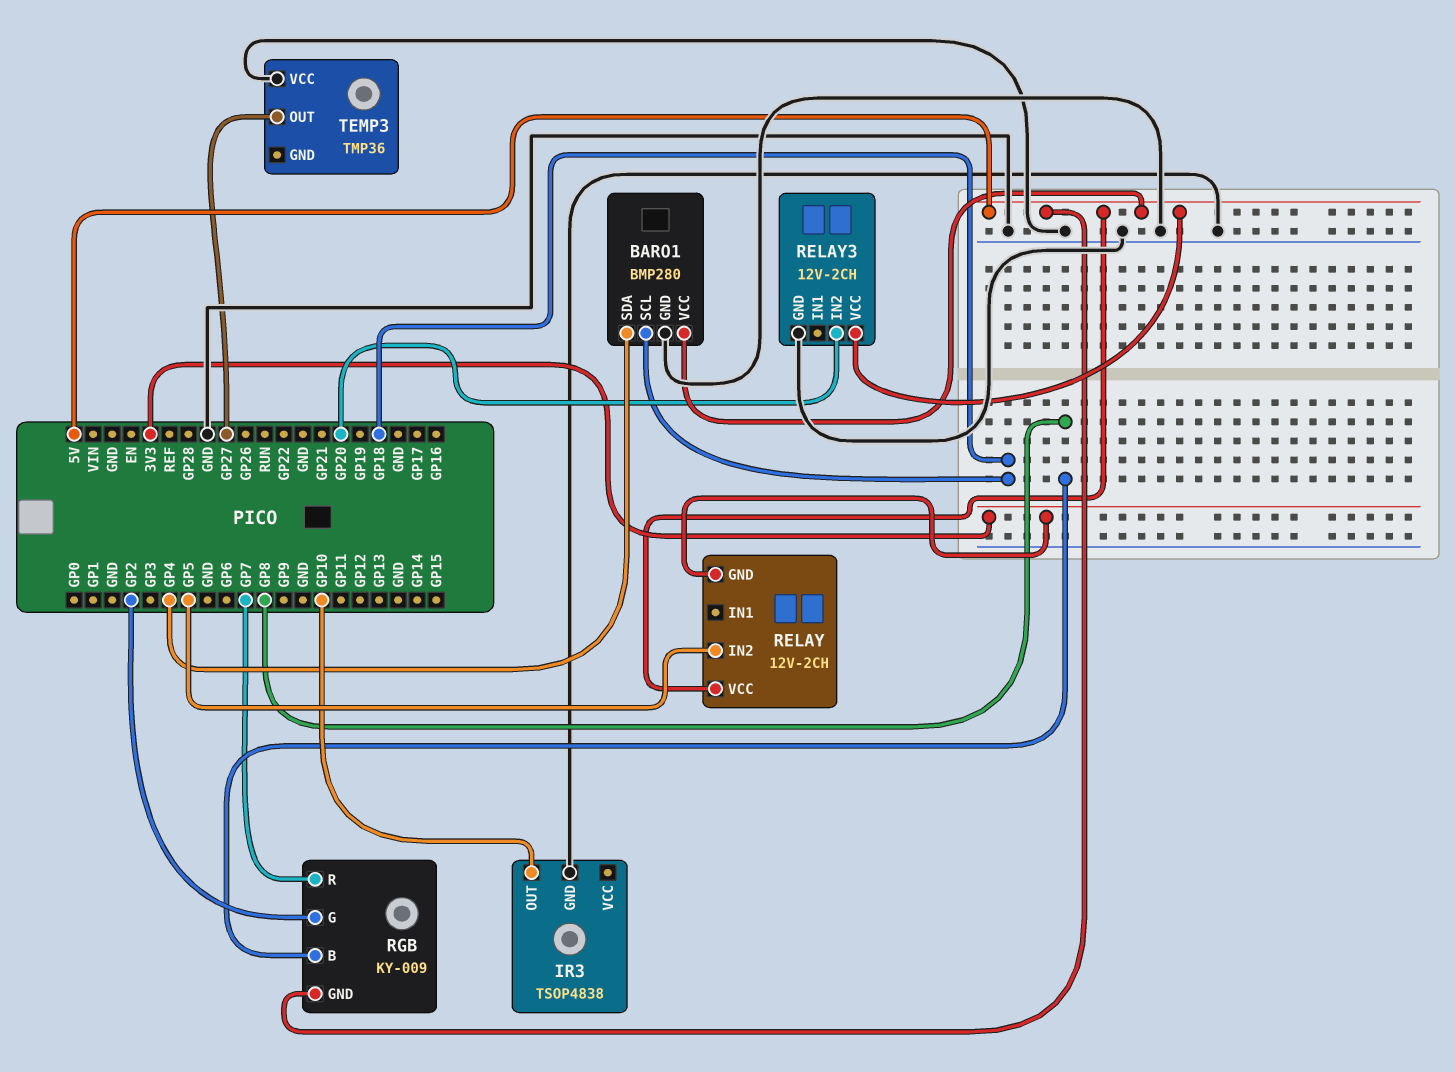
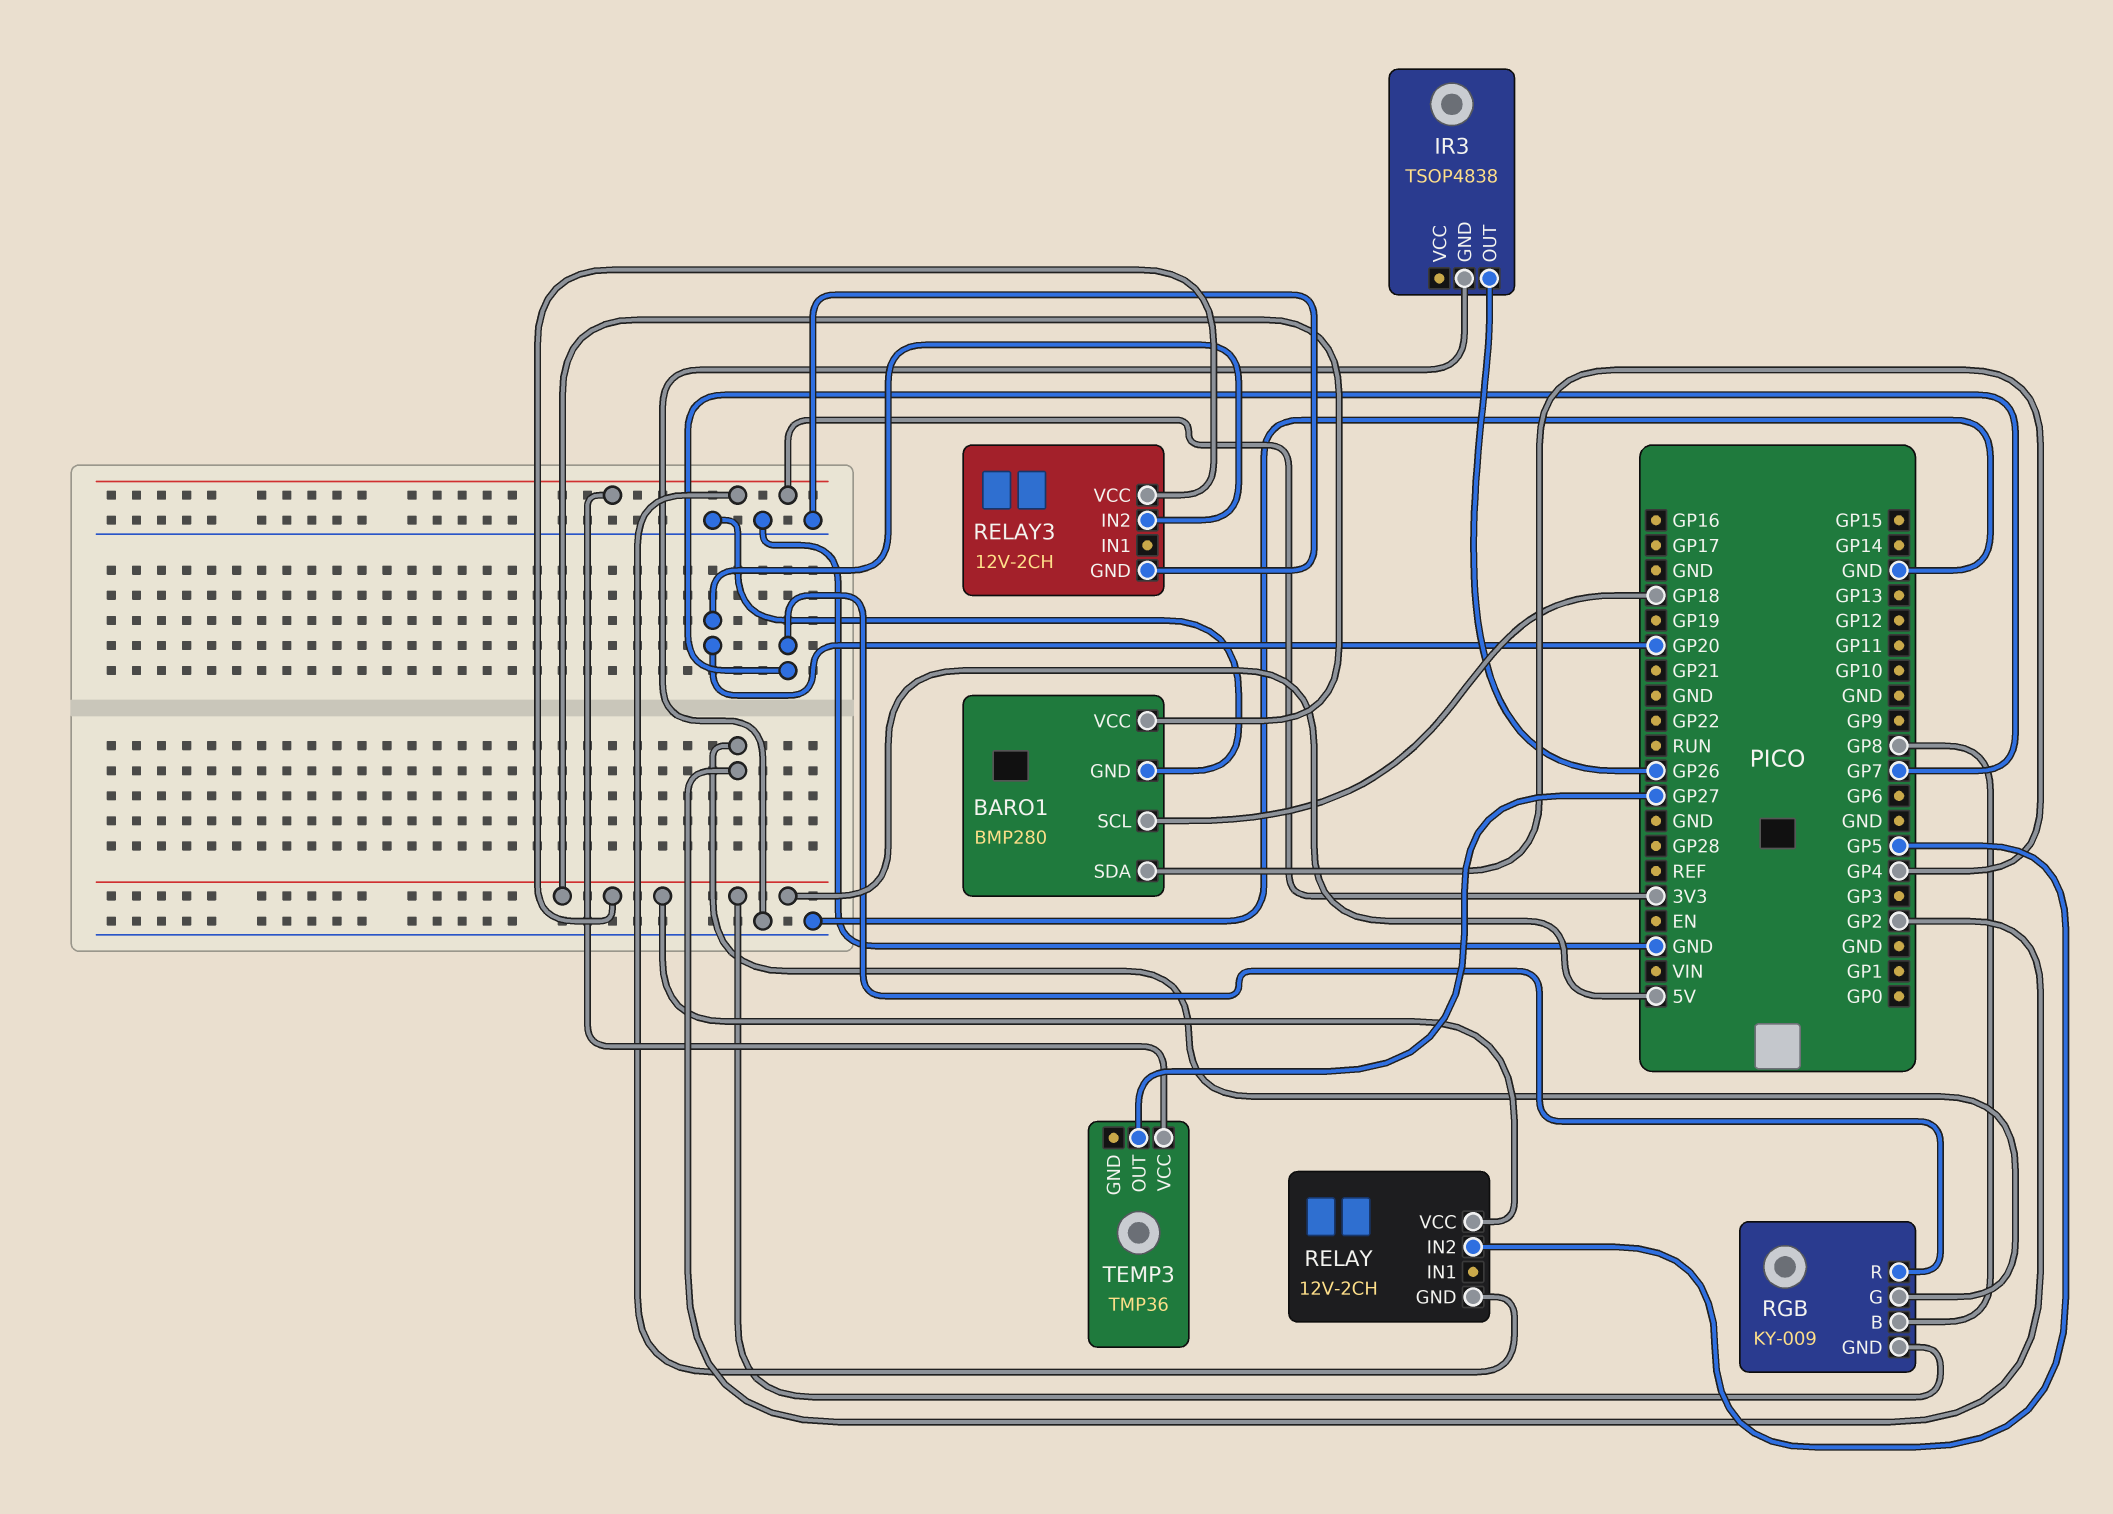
IR3 pin OUT: GP10 -> GP26
TEMP3 pin VCC: GND -> 3V3

